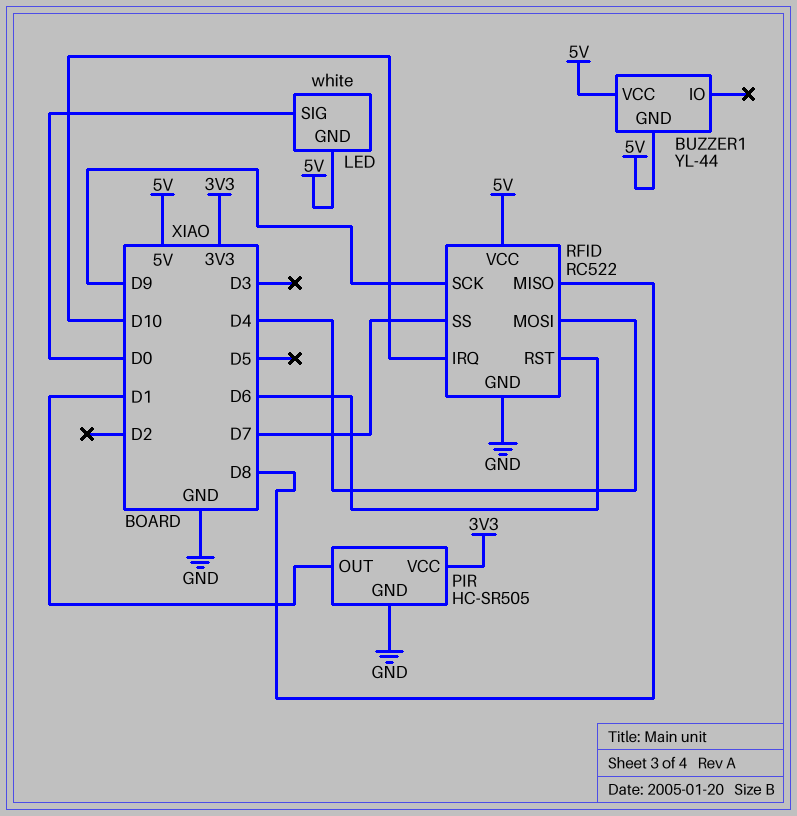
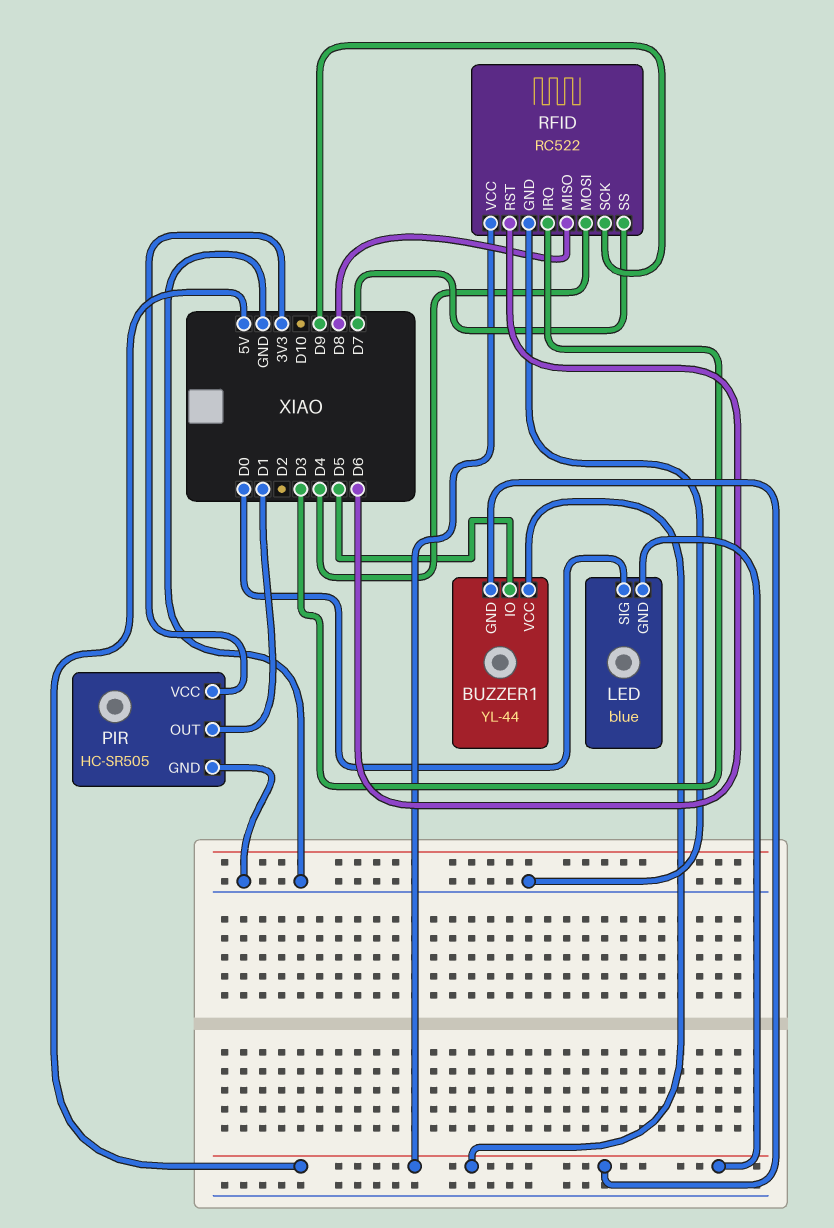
BUZZER1 pin IO: none -> D5
LED: white -> blue
RFID pin IRQ: D10 -> D3

